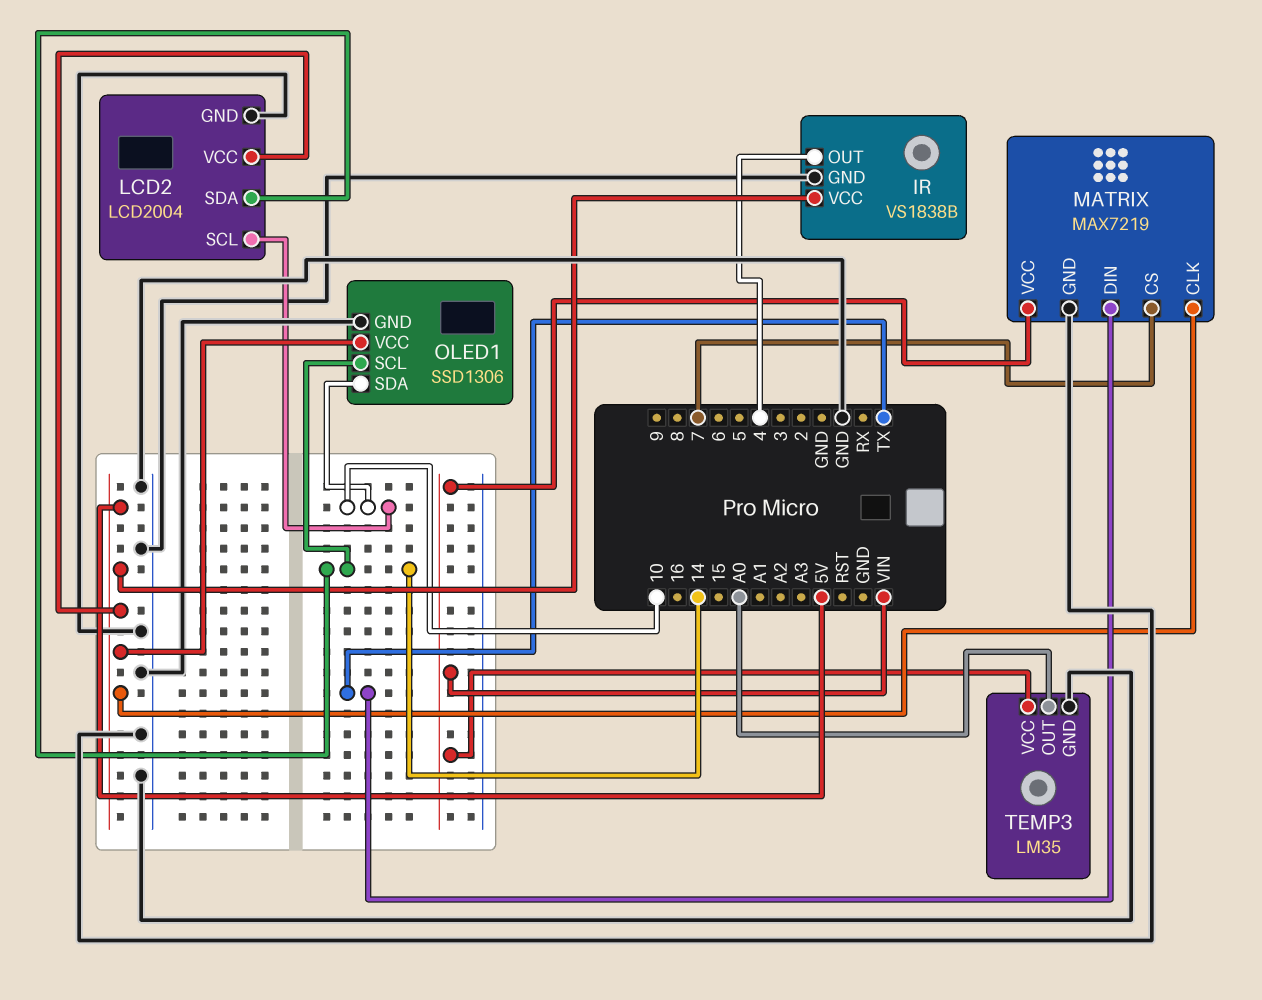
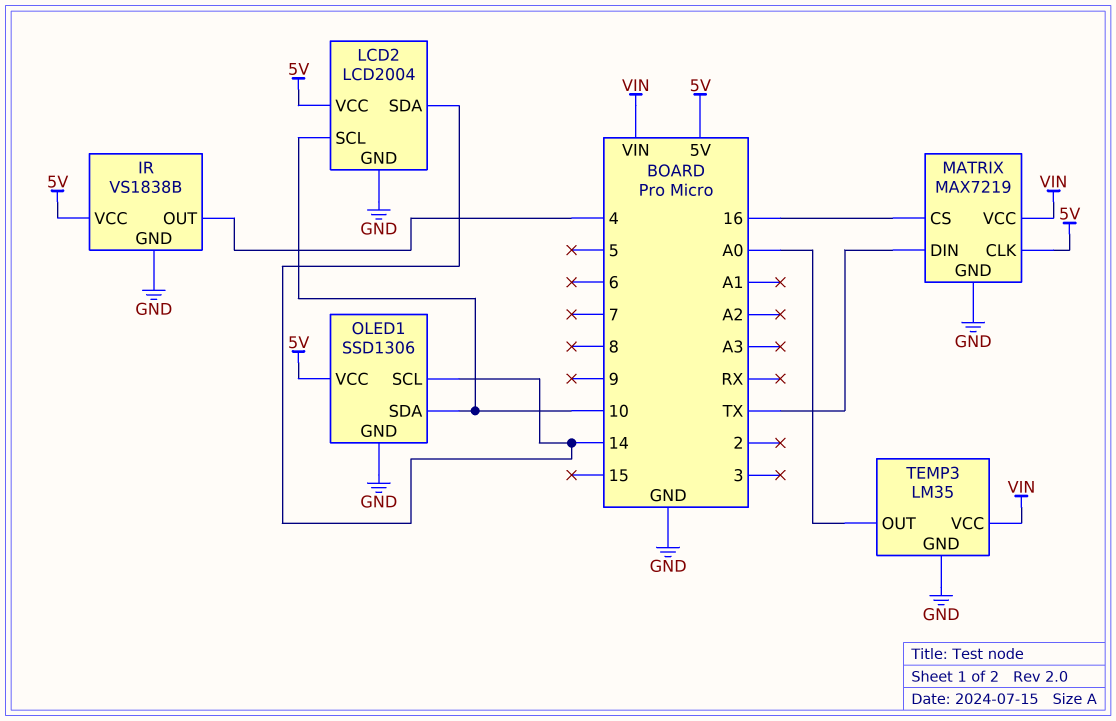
MATRIX pin CS: 7 -> 16

